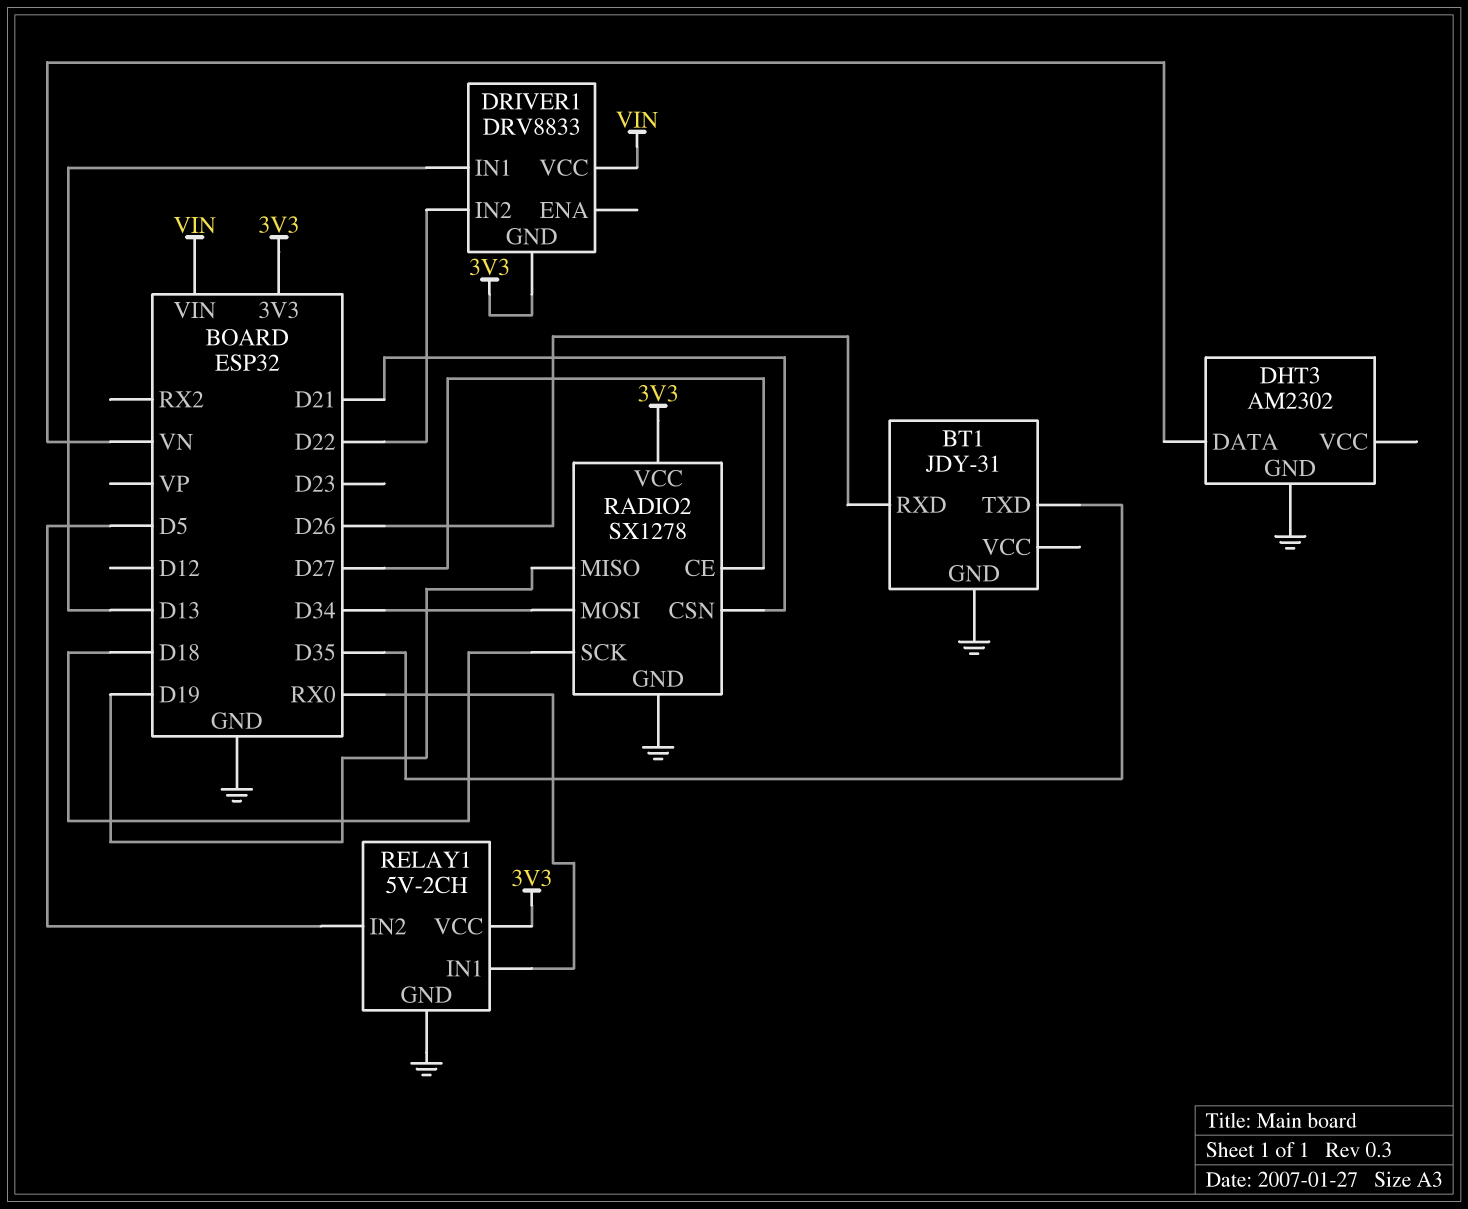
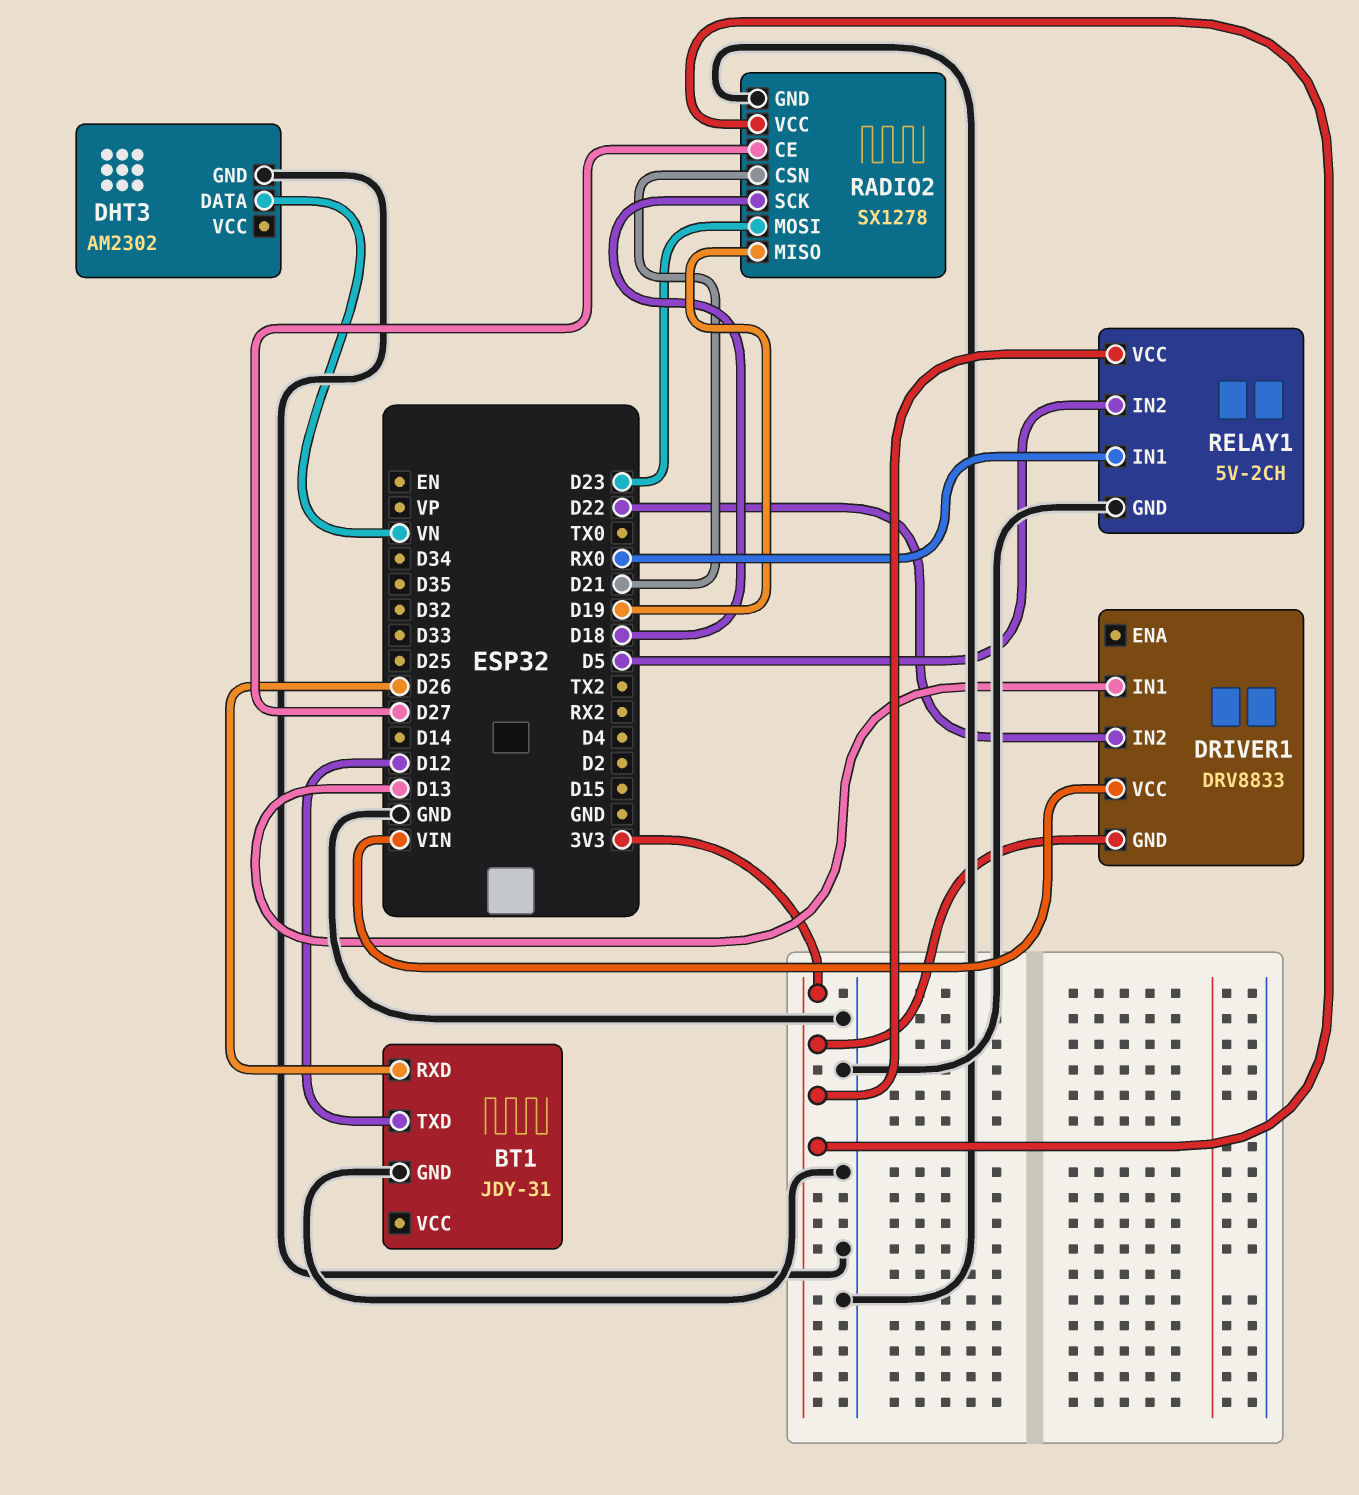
BT1 pin TXD: D35 -> D12
RADIO2 pin MOSI: D34 -> D23

